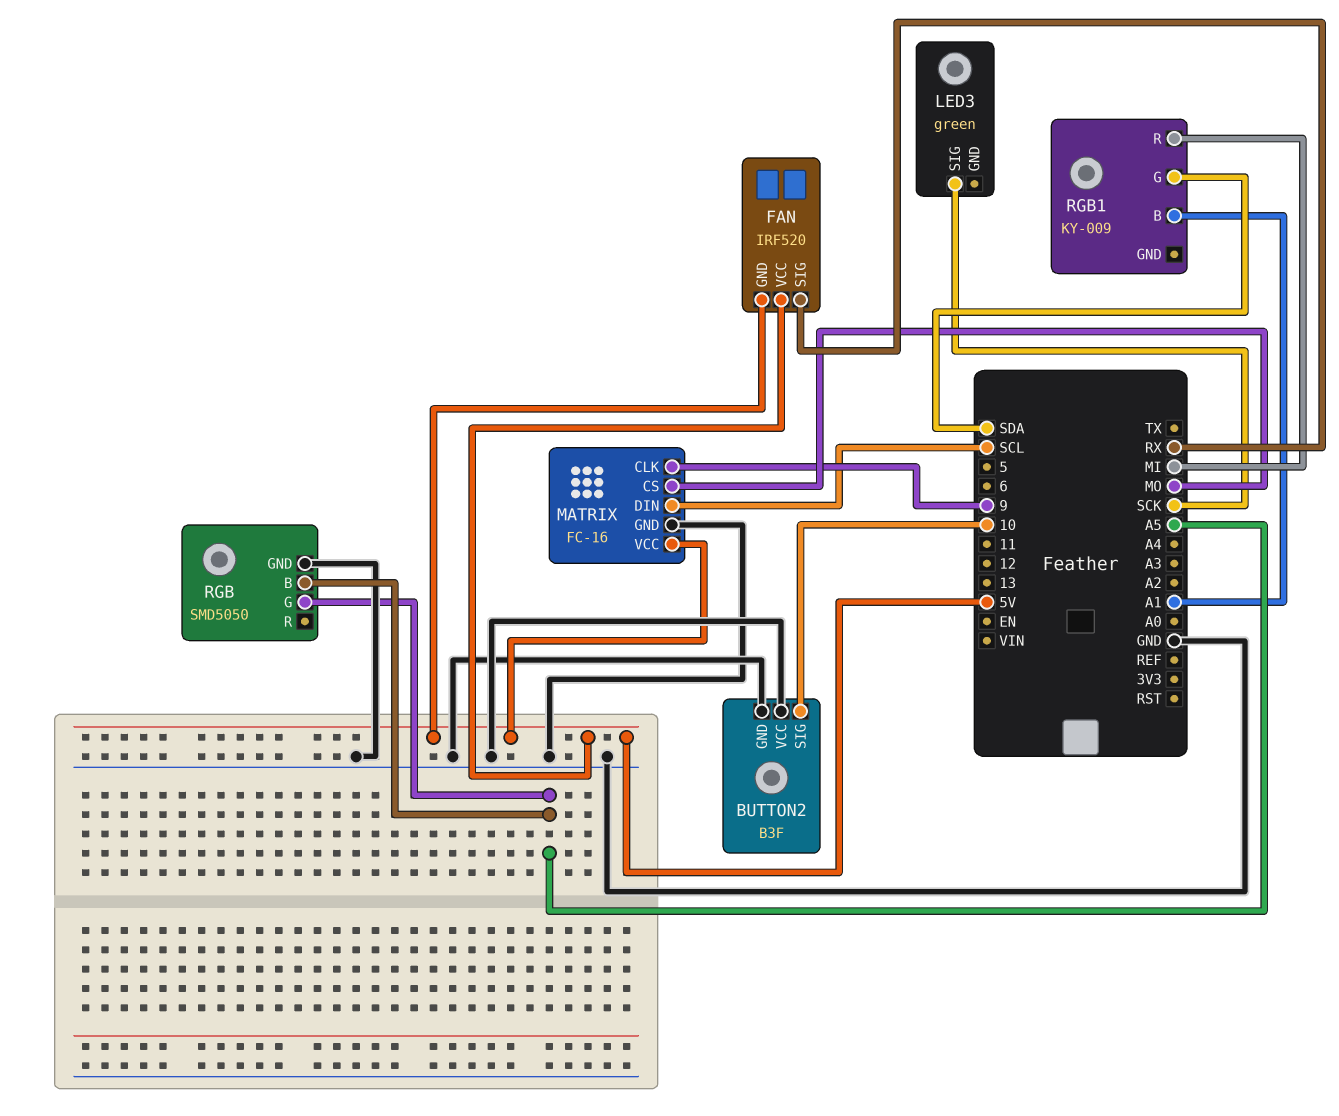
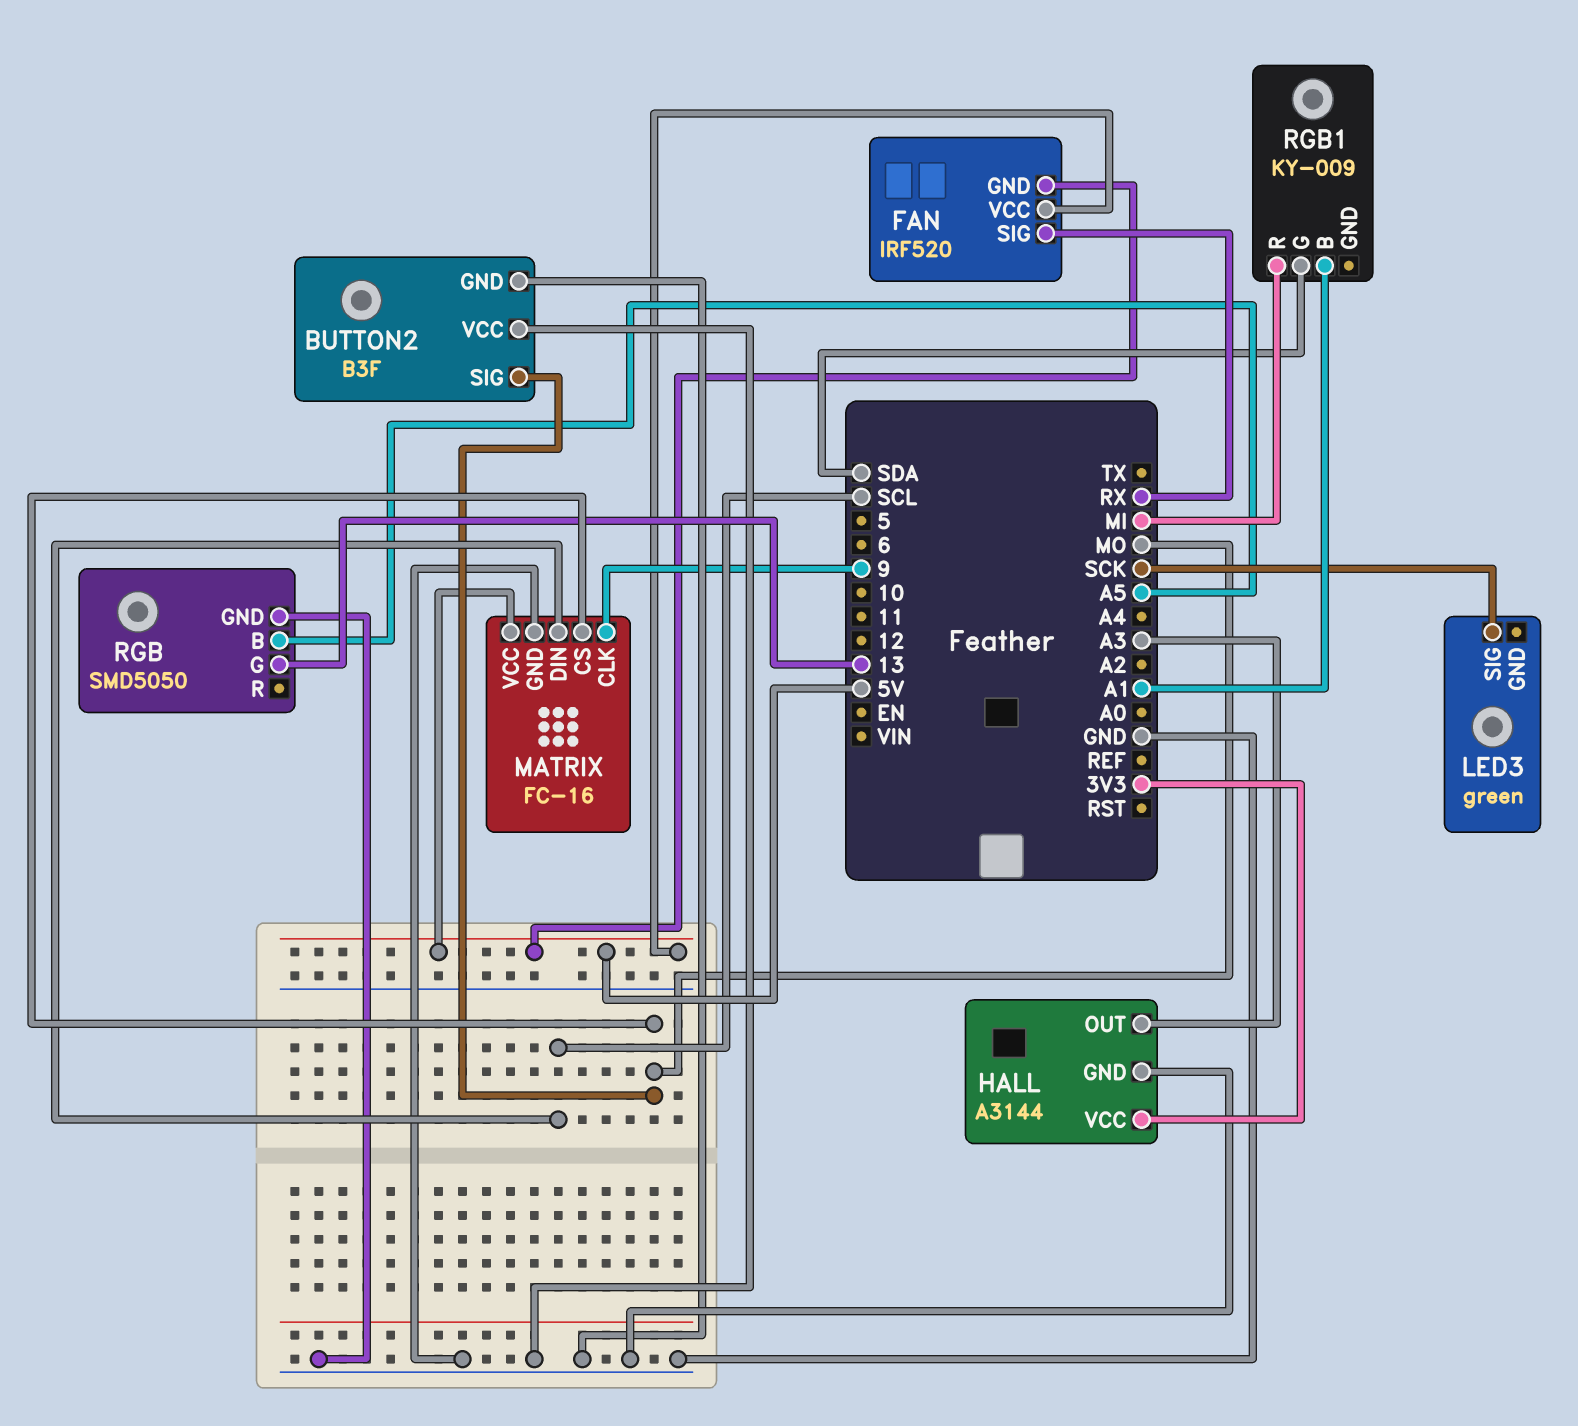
BUTTON2 pin SIG: 10 -> MO
HALL: none -> A3144
HALL pin GND: none -> GND
HALL pin OUT: none -> A3
HALL pin VCC: none -> 3V3
RGB pin G: A5 -> 13

